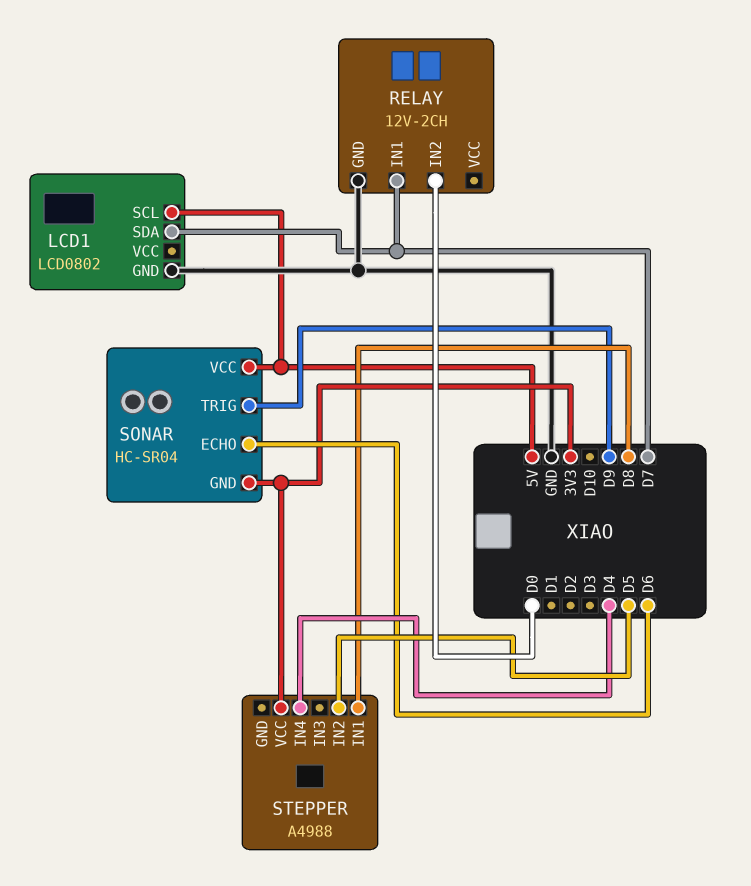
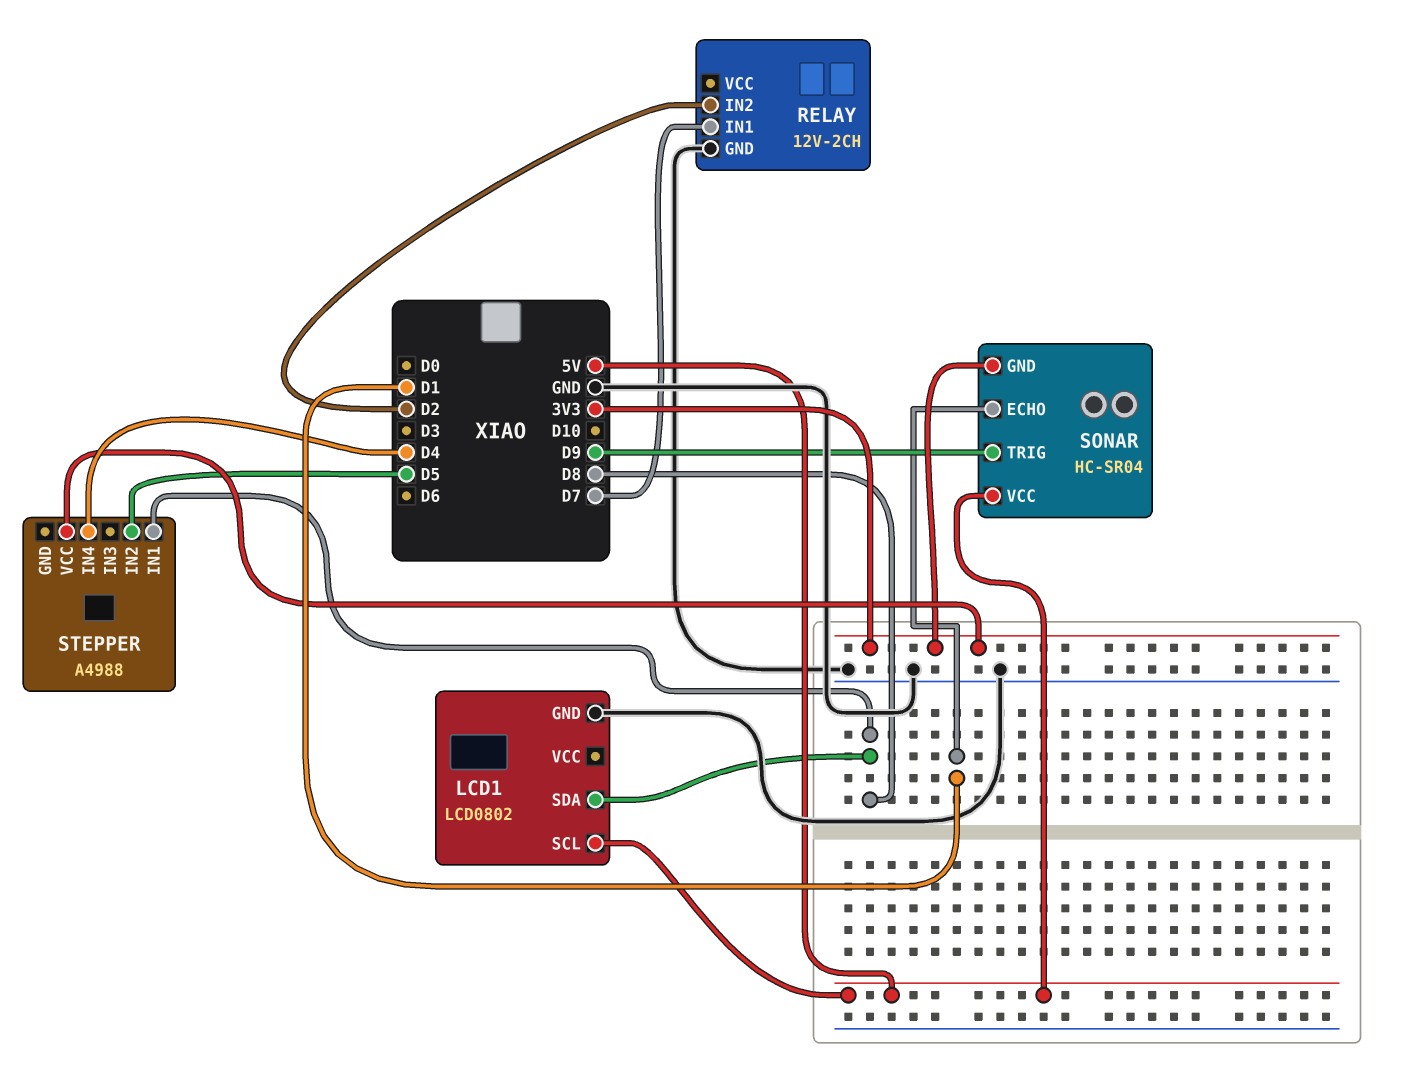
LCD1 pin SDA: D7 -> D8
RELAY pin IN2: D0 -> D2
SONAR pin ECHO: D6 -> D1

